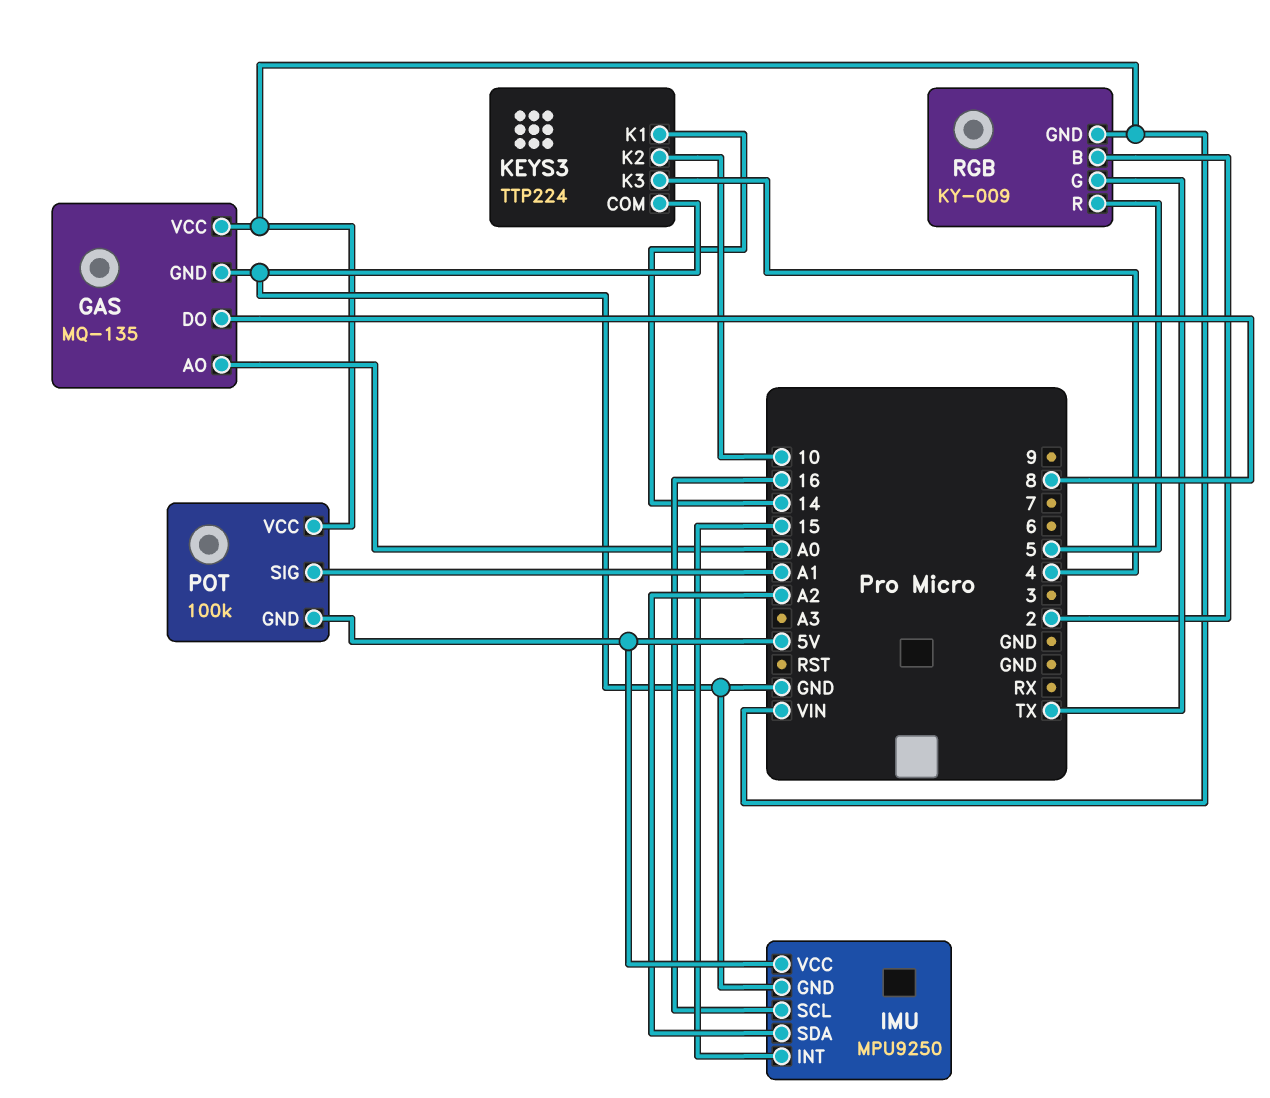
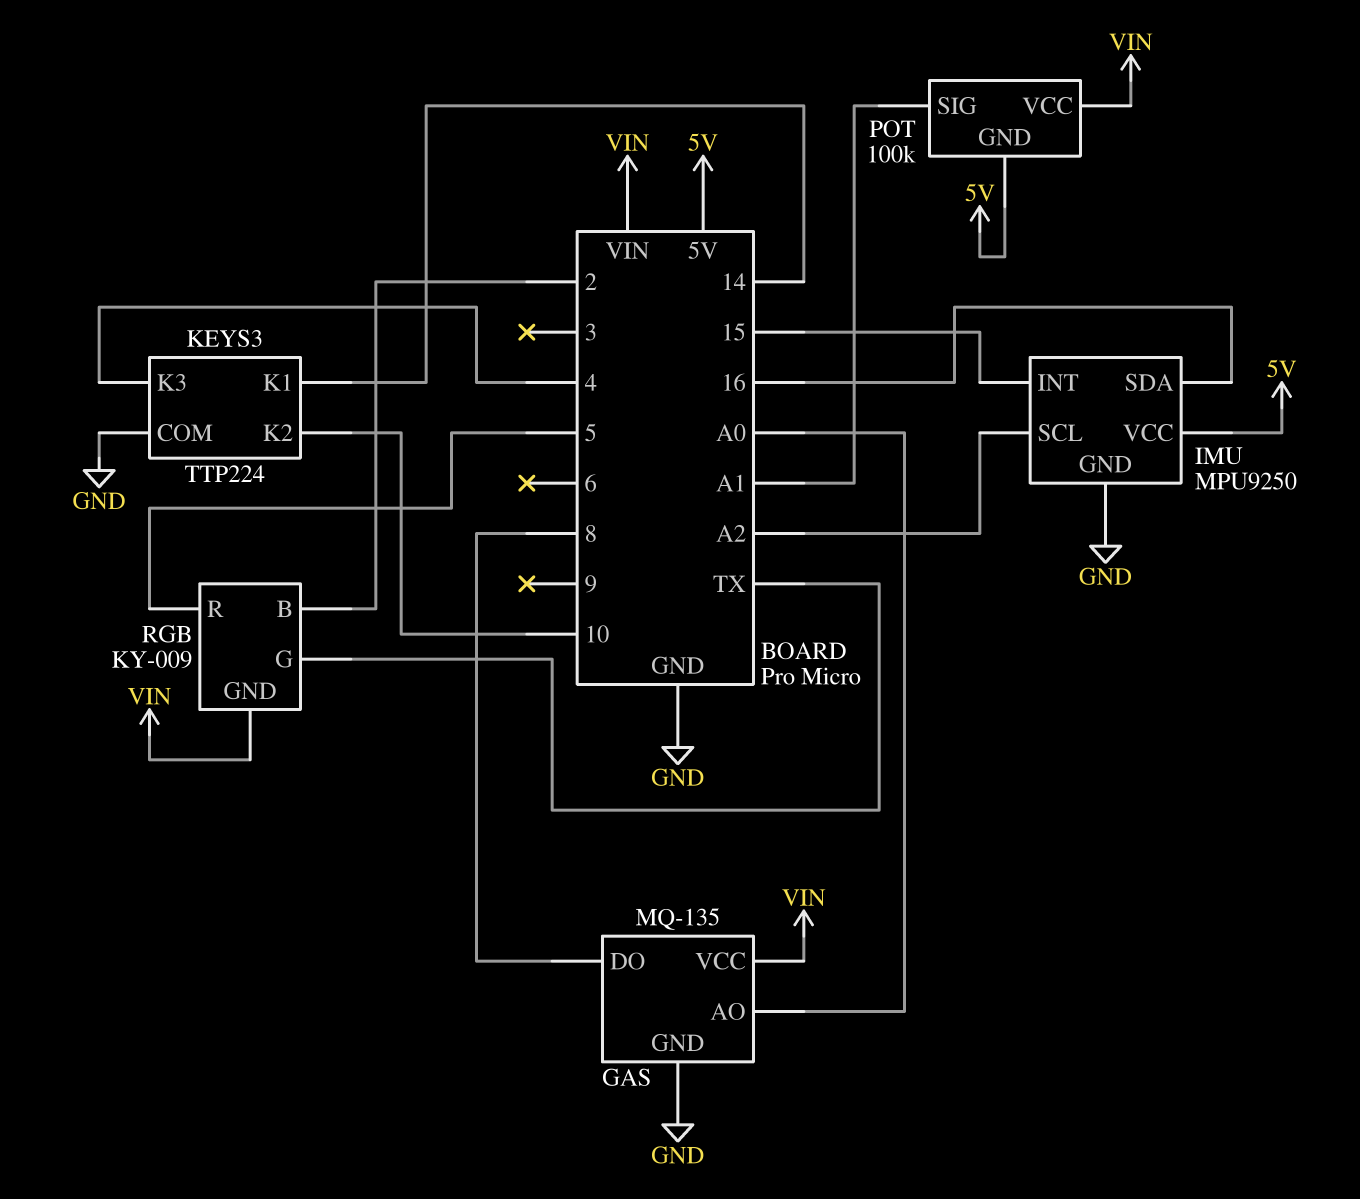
IMU pin SCL: 16 -> A2
IMU pin SDA: A2 -> 16

